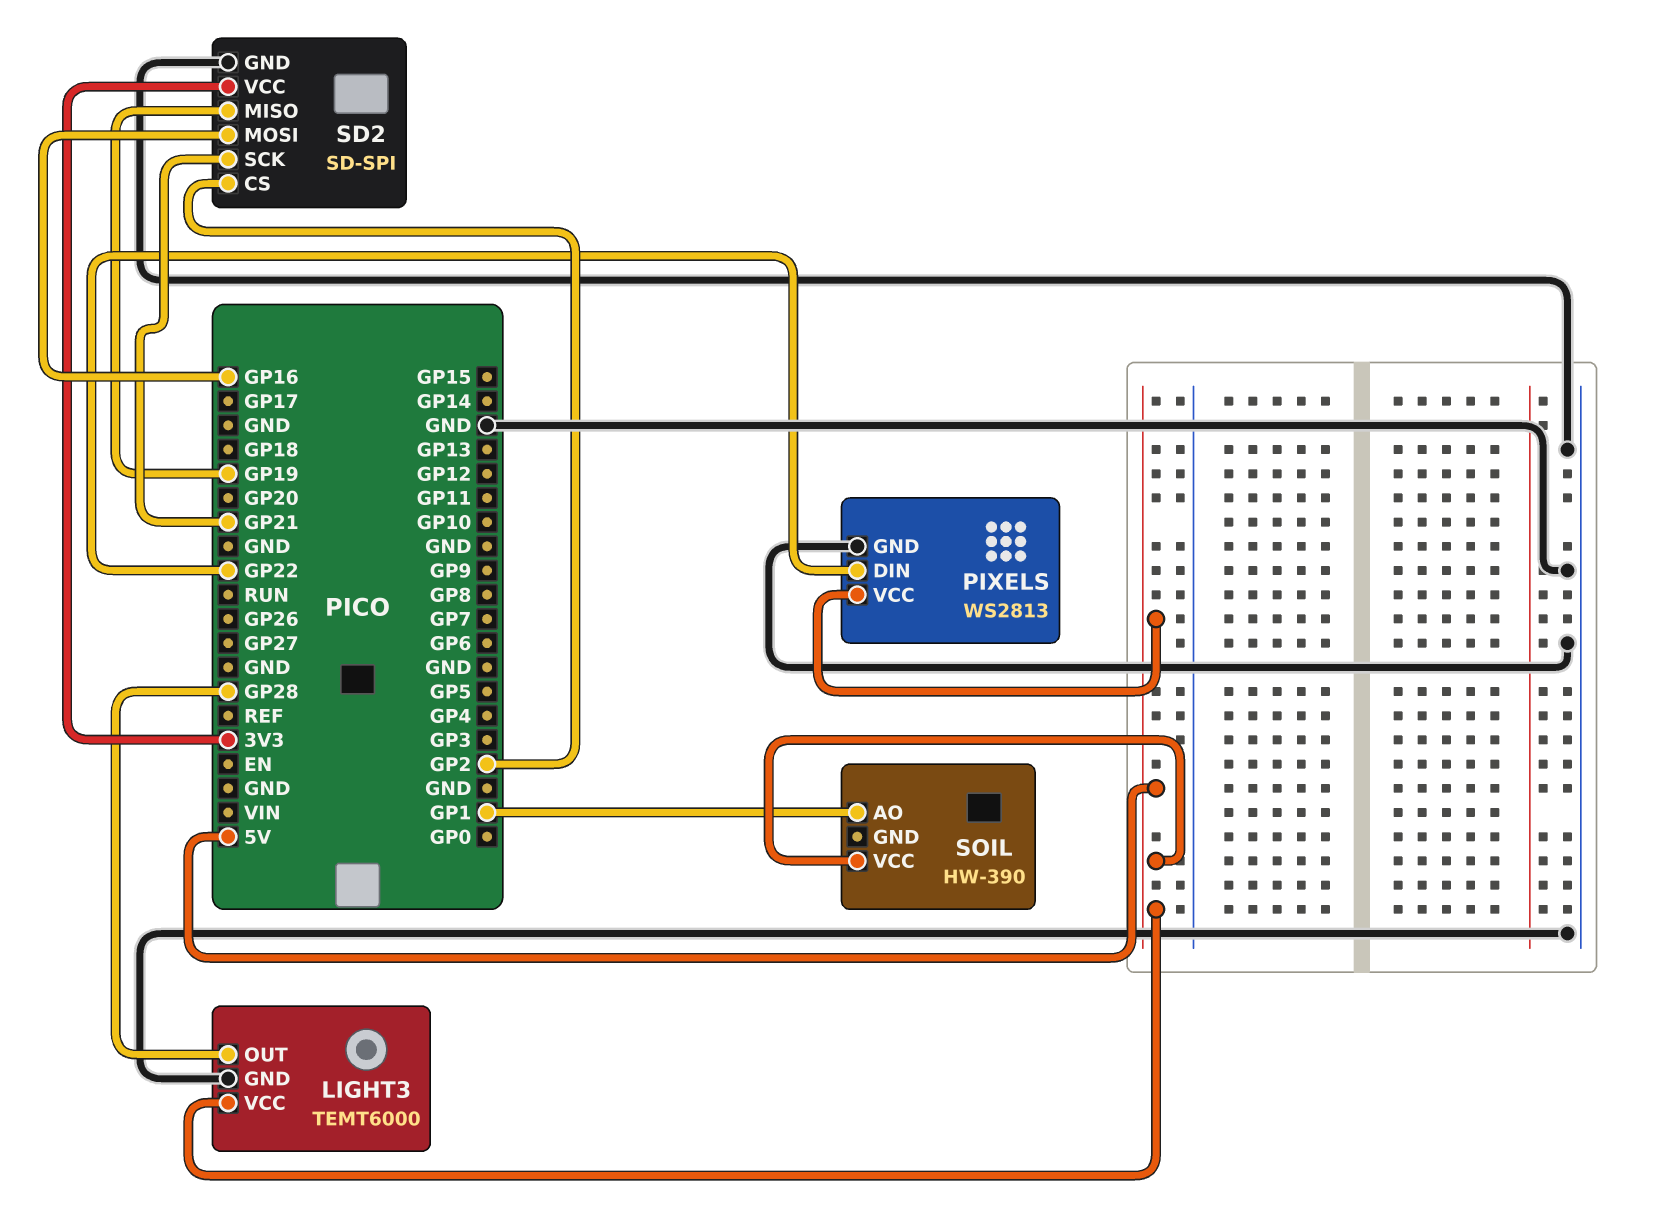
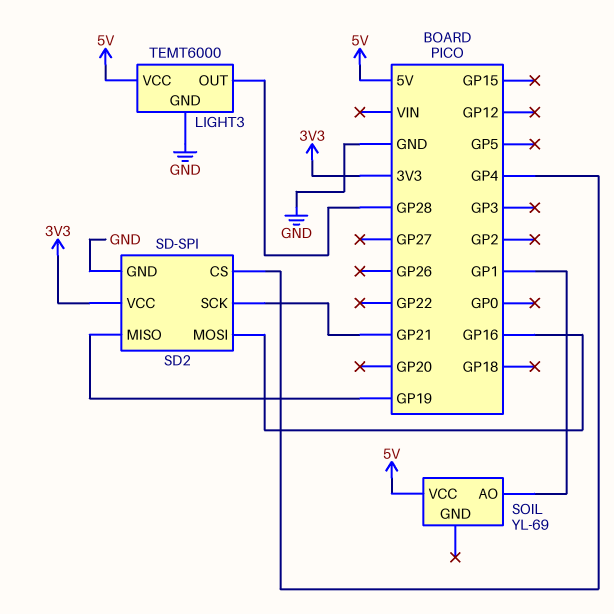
PIXELS: WS2813 -> none
PIXELS pin DIN: GP22 -> none
PIXELS pin GND: GND -> none
PIXELS pin VCC: 5V -> none
SD2 pin CS: GP2 -> GP4
SOIL: HW-390 -> YL-69

